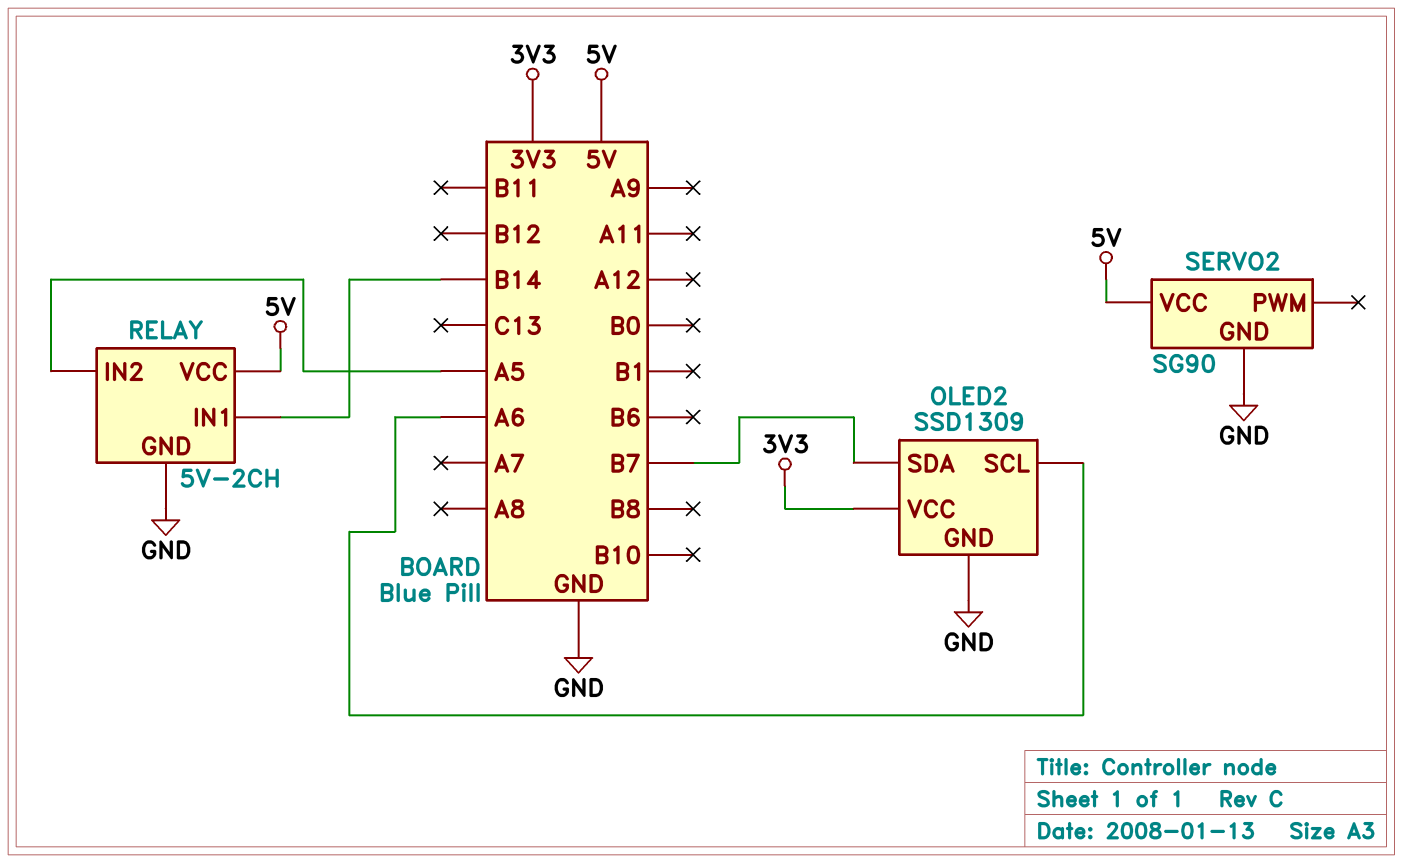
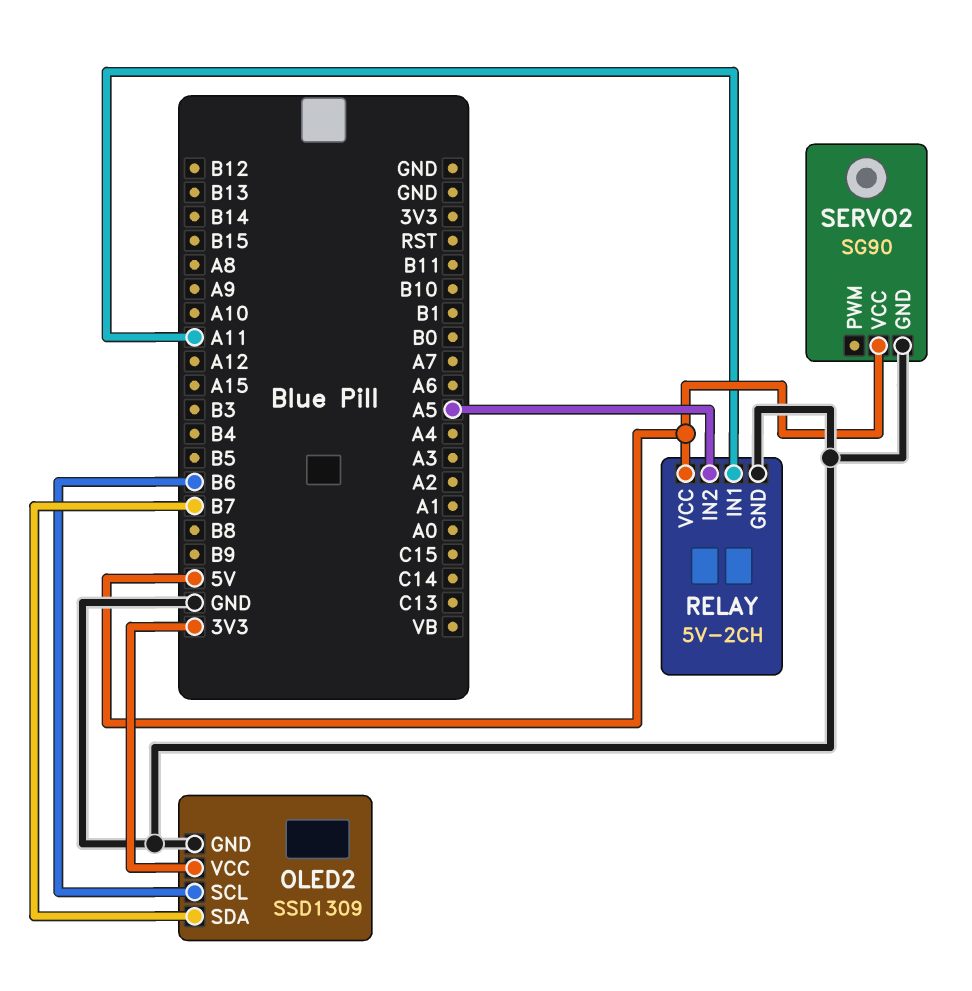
OLED2 pin SCL: A6 -> B6
RELAY pin IN1: B14 -> A11

